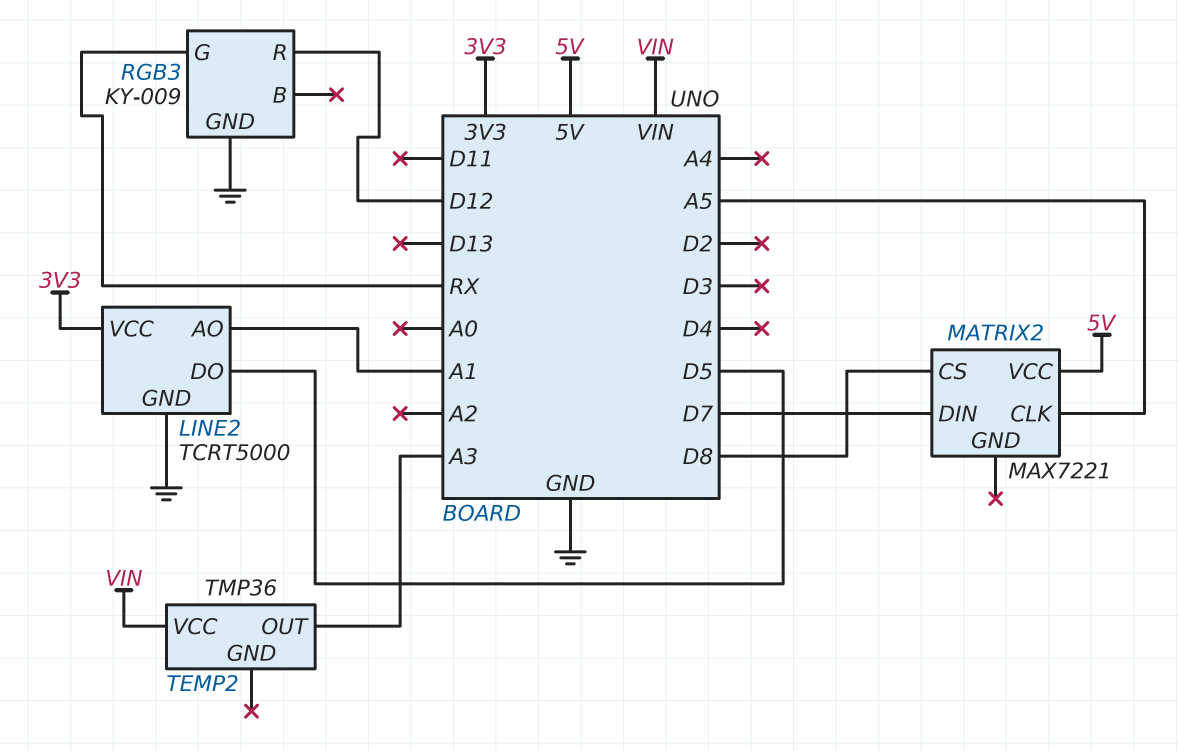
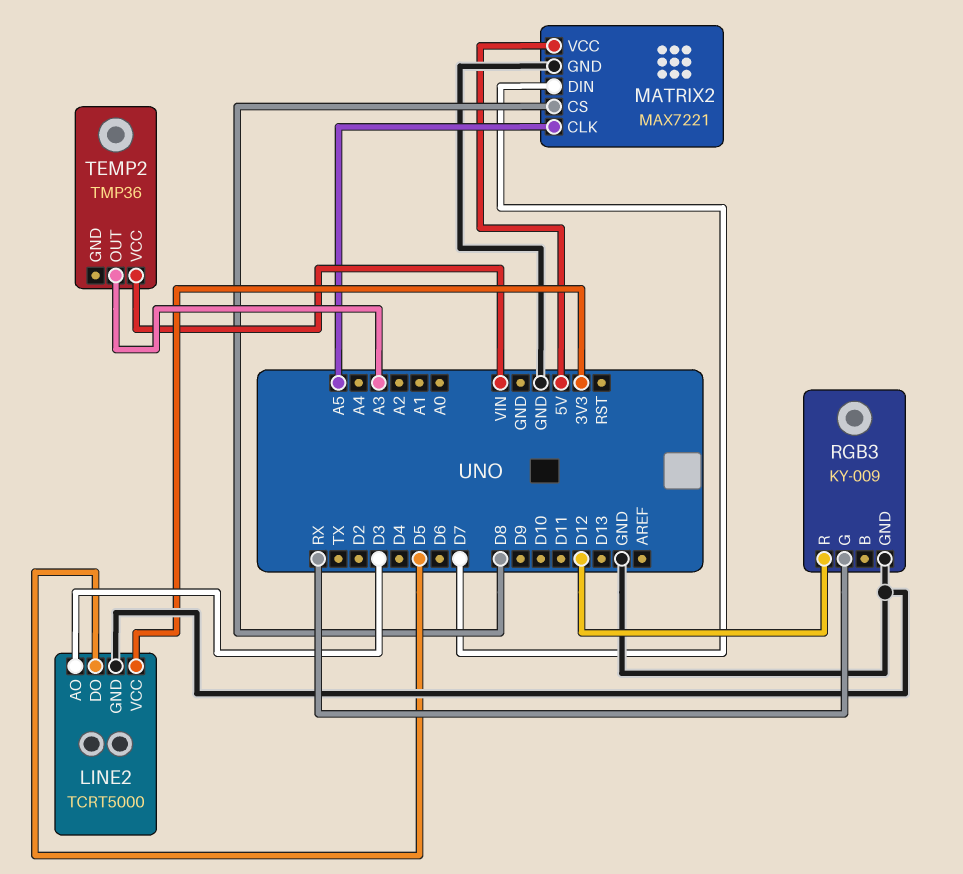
LINE2 pin AO: A1 -> D3
MATRIX2 pin GND: none -> GND

